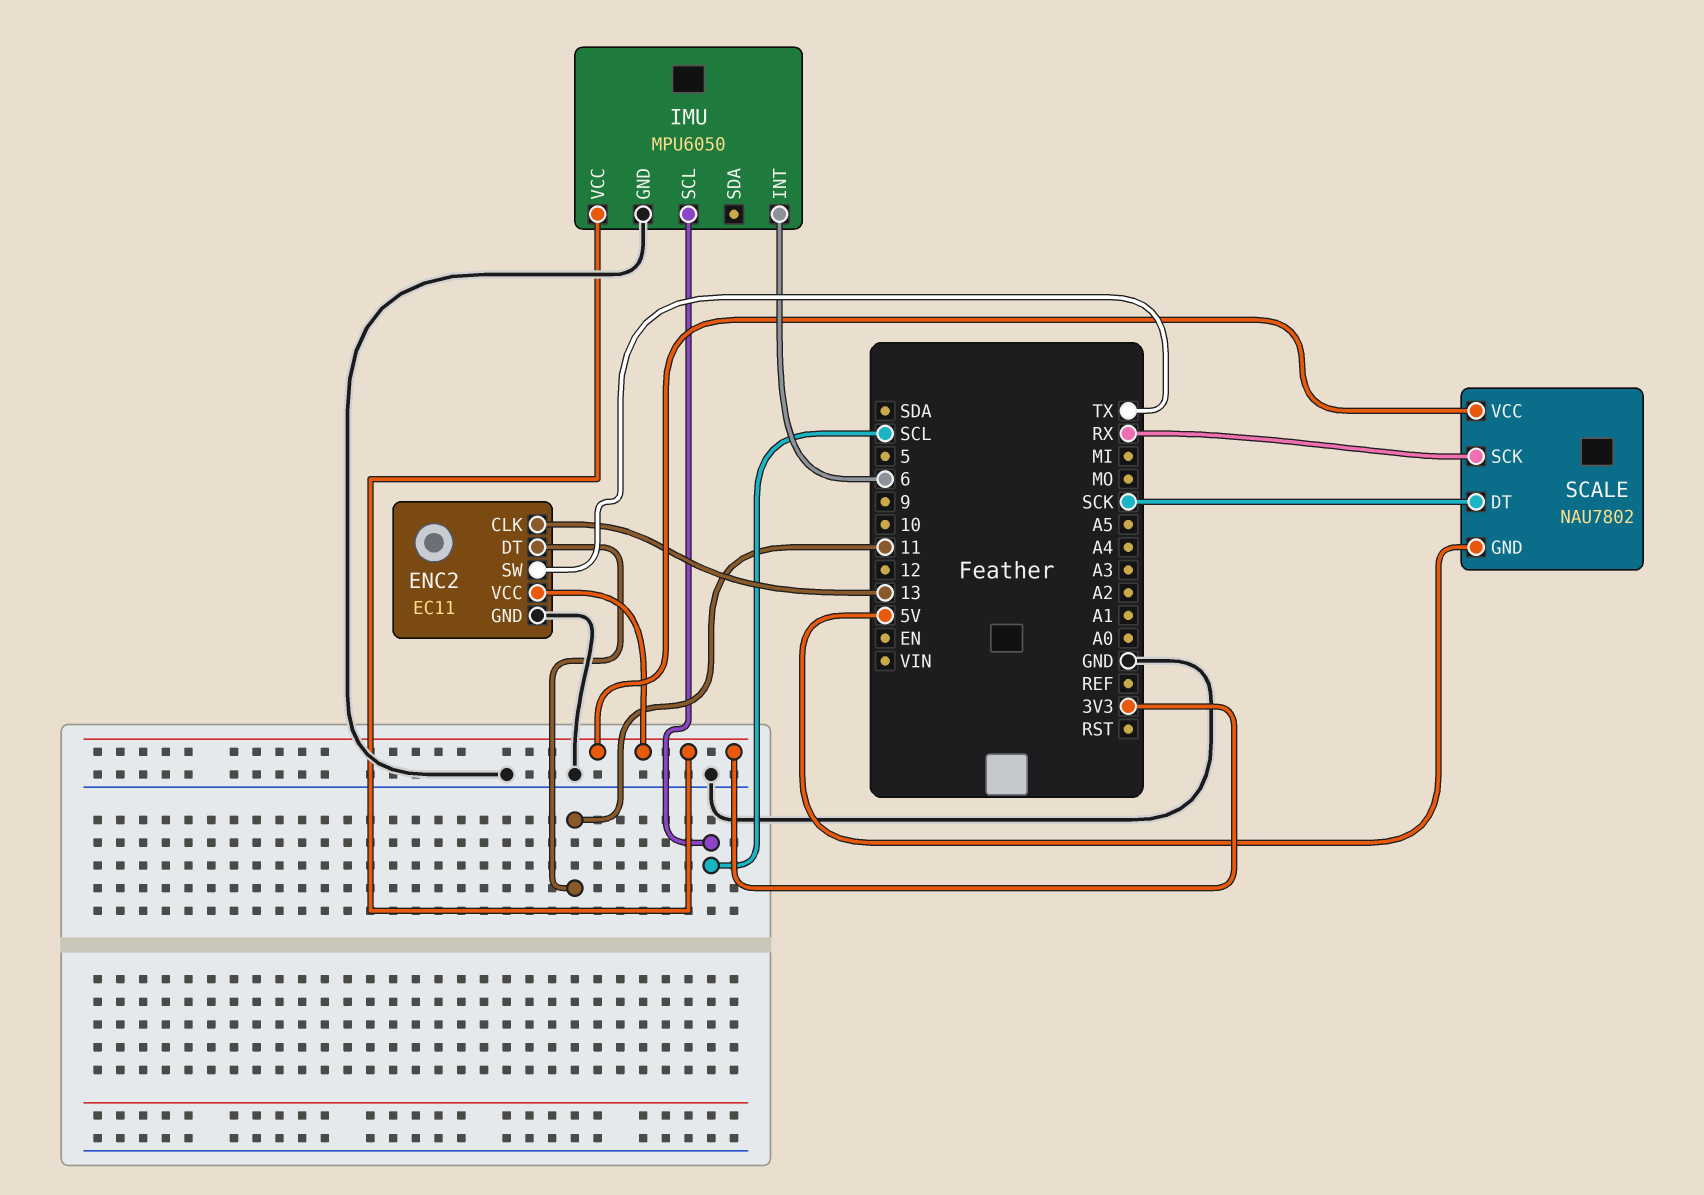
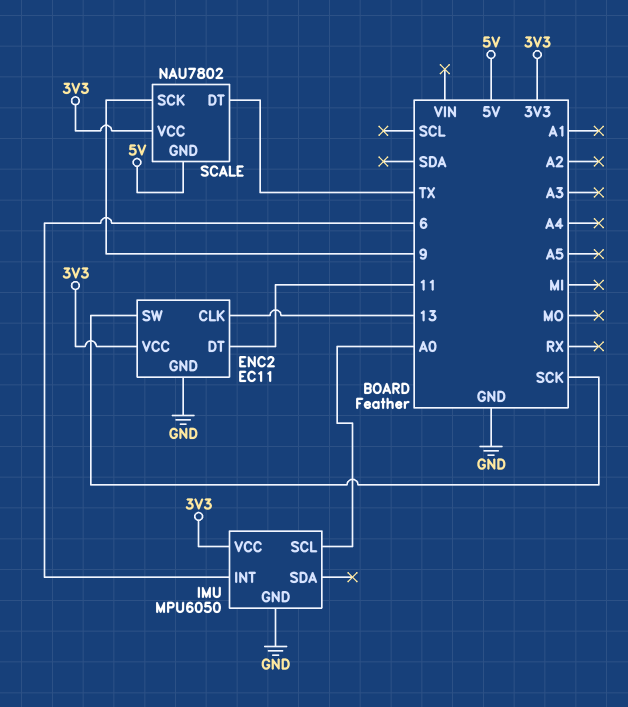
ENC2 pin SW: TX -> SCK
IMU pin SCL: SCL -> A0
SCALE pin DT: SCK -> TX
SCALE pin SCK: RX -> 9

